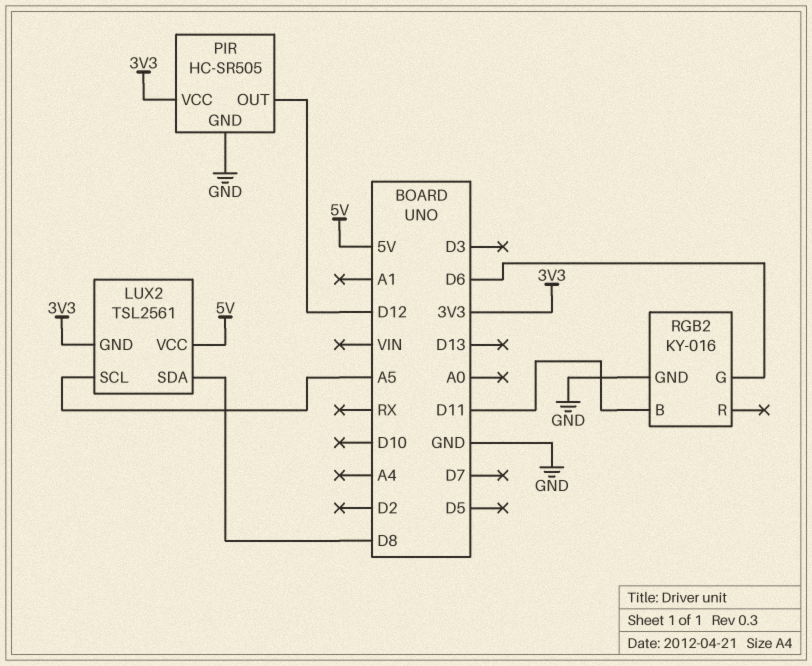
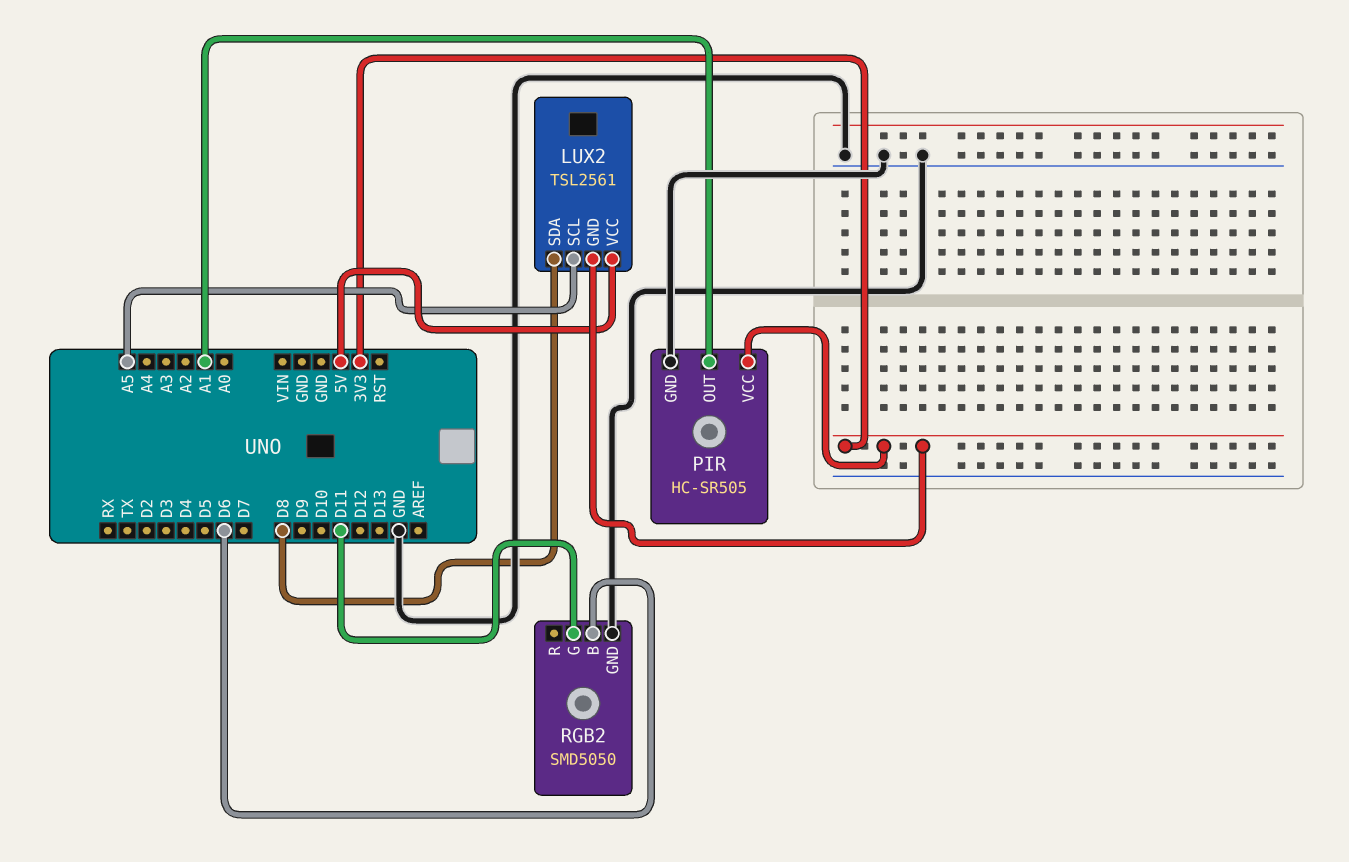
PIR pin OUT: D12 -> A1
RGB2: KY-016 -> SMD5050
RGB2 pin B: D11 -> D6
RGB2 pin G: D6 -> D11

